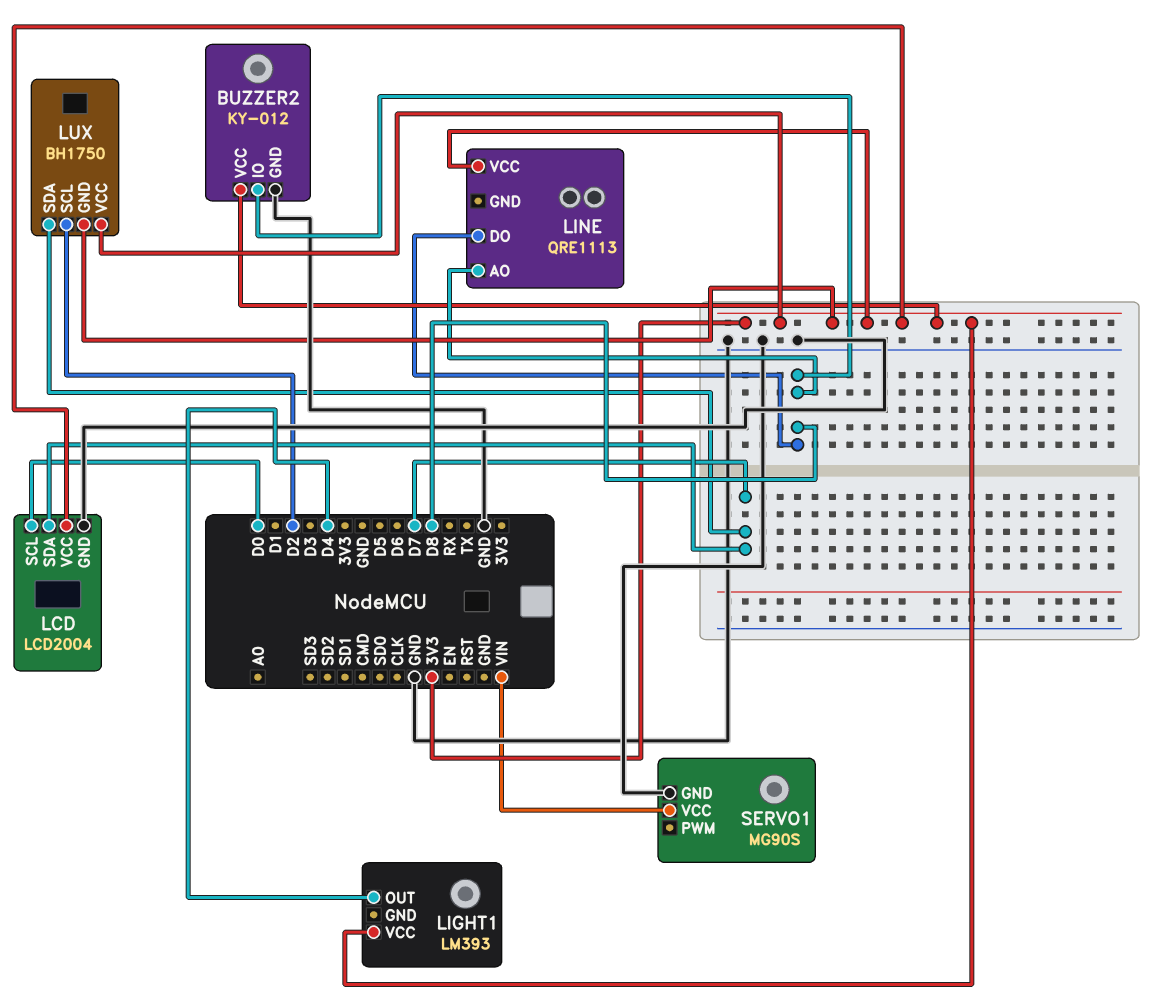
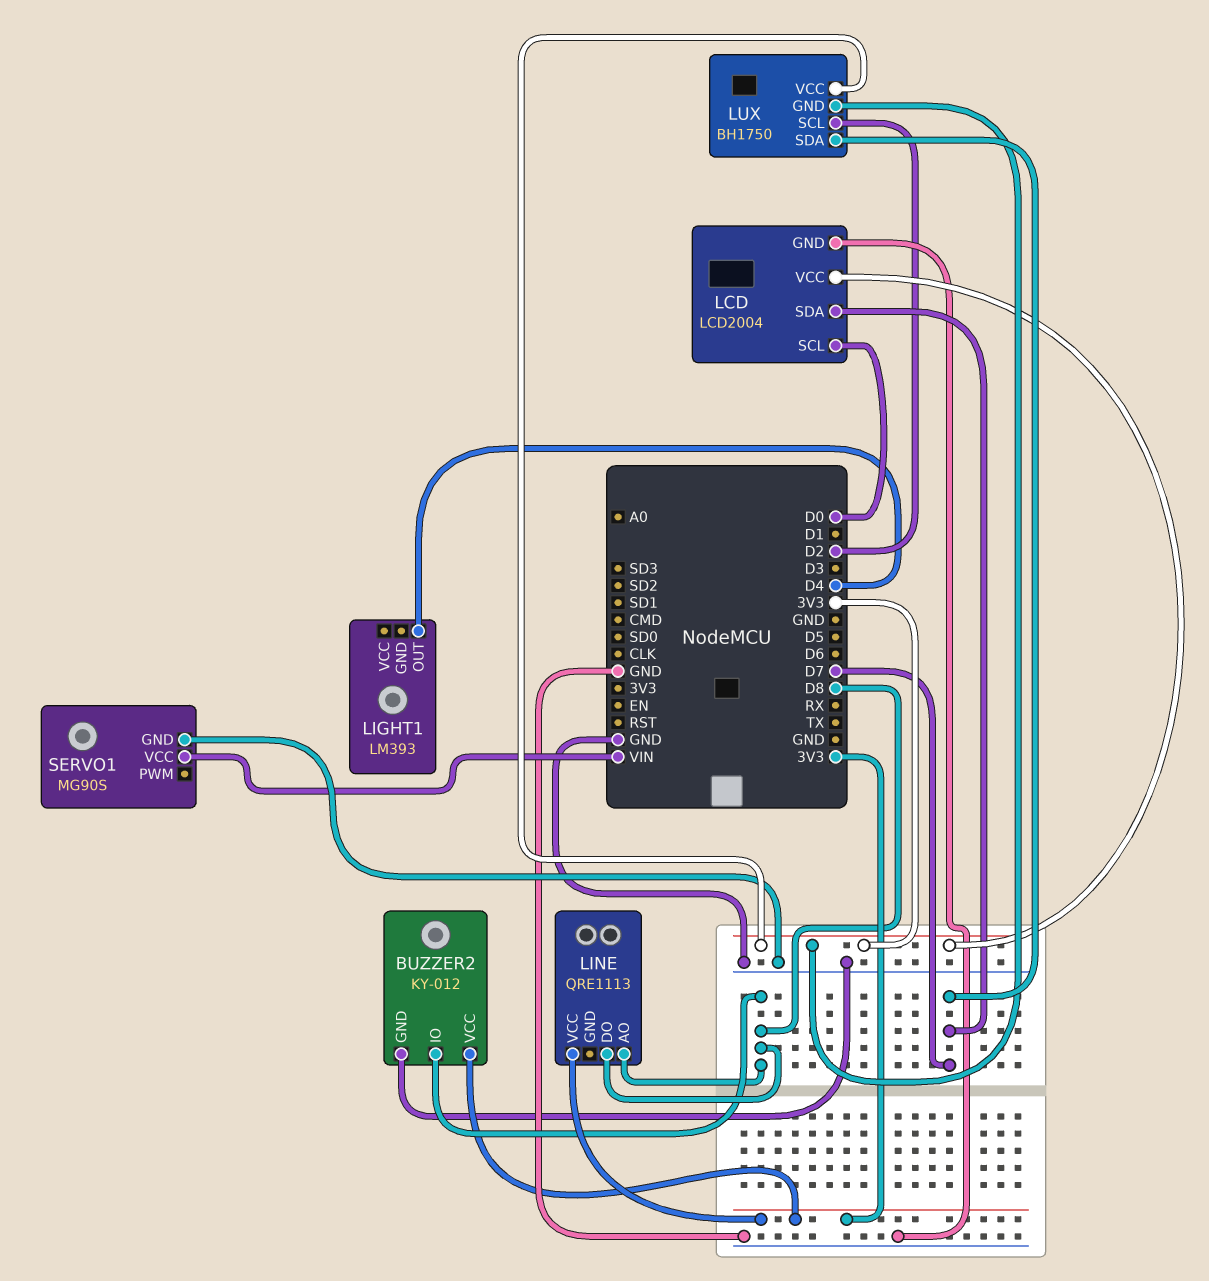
LIGHT1 pin VCC: 3V3 -> none

